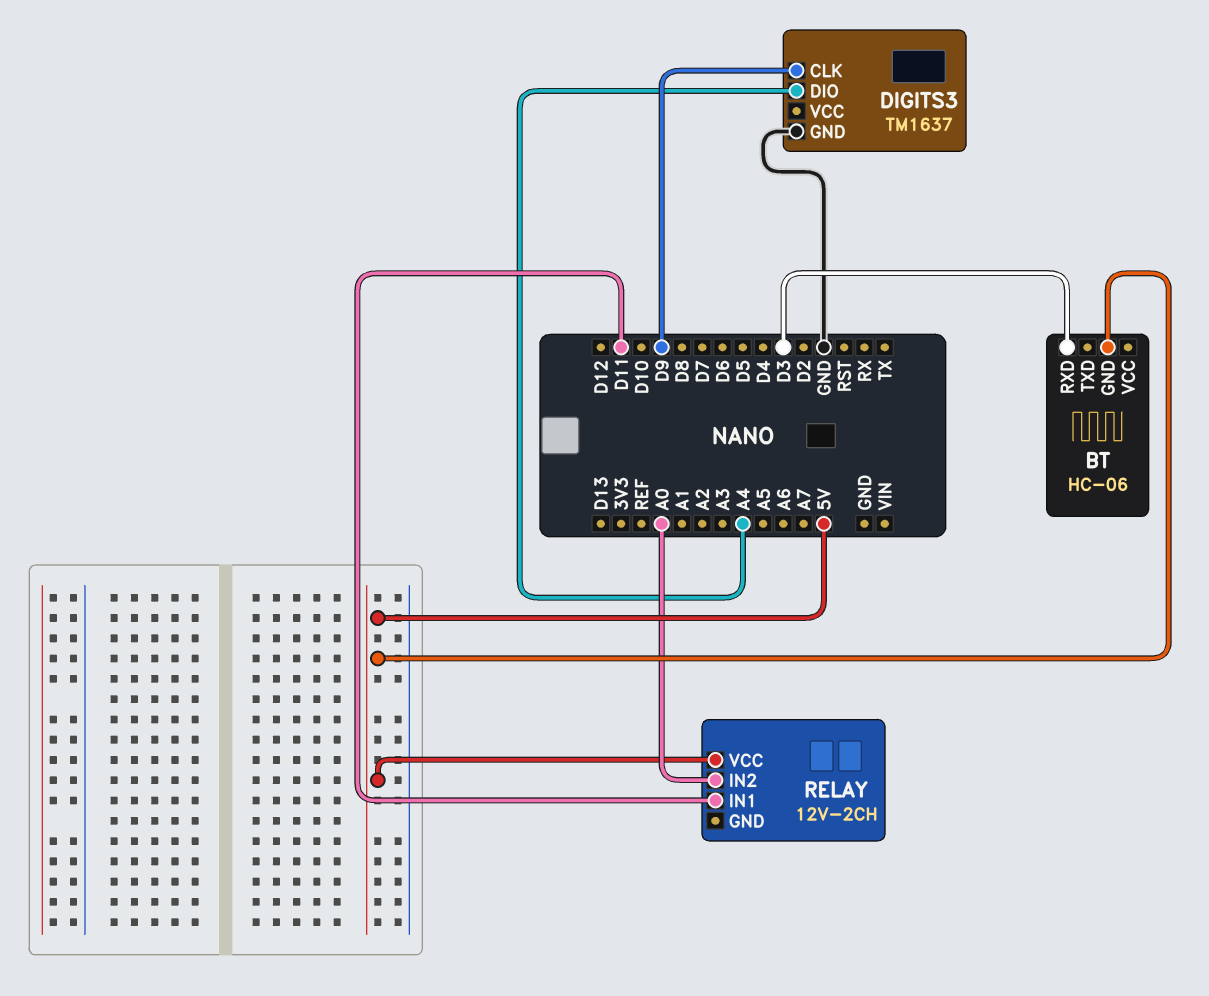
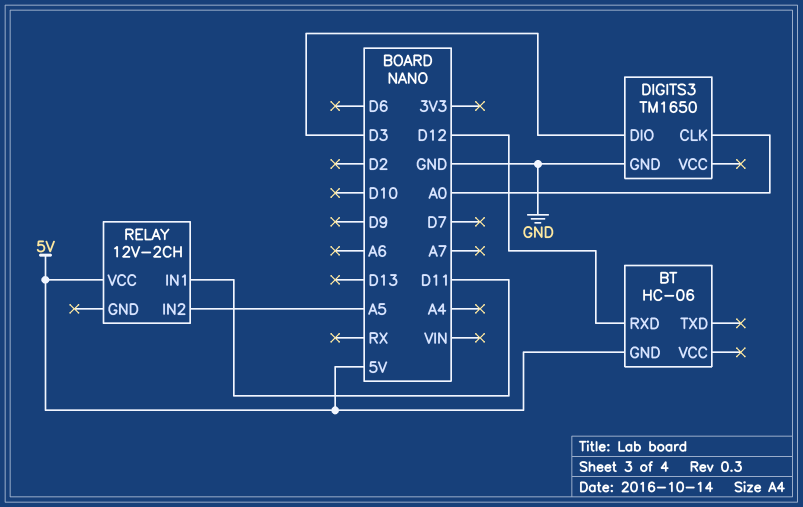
BT pin RXD: D3 -> D12
DIGITS3: TM1637 -> TM1650
DIGITS3 pin CLK: D9 -> A0
DIGITS3 pin DIO: A4 -> D3
RELAY pin IN2: A0 -> A5

